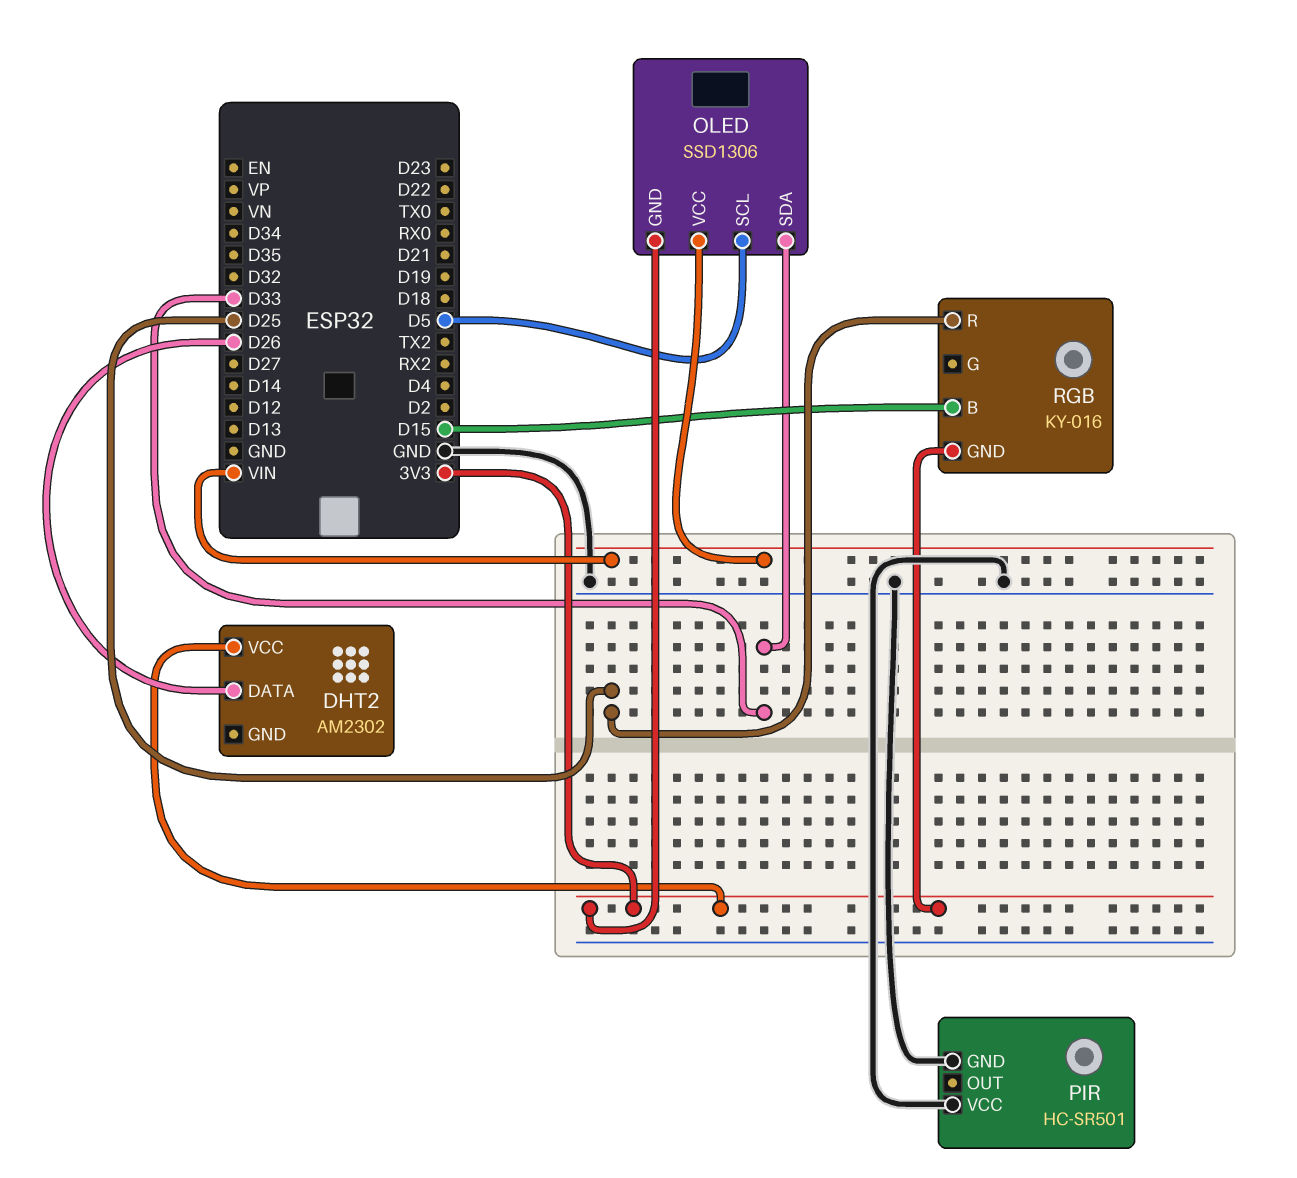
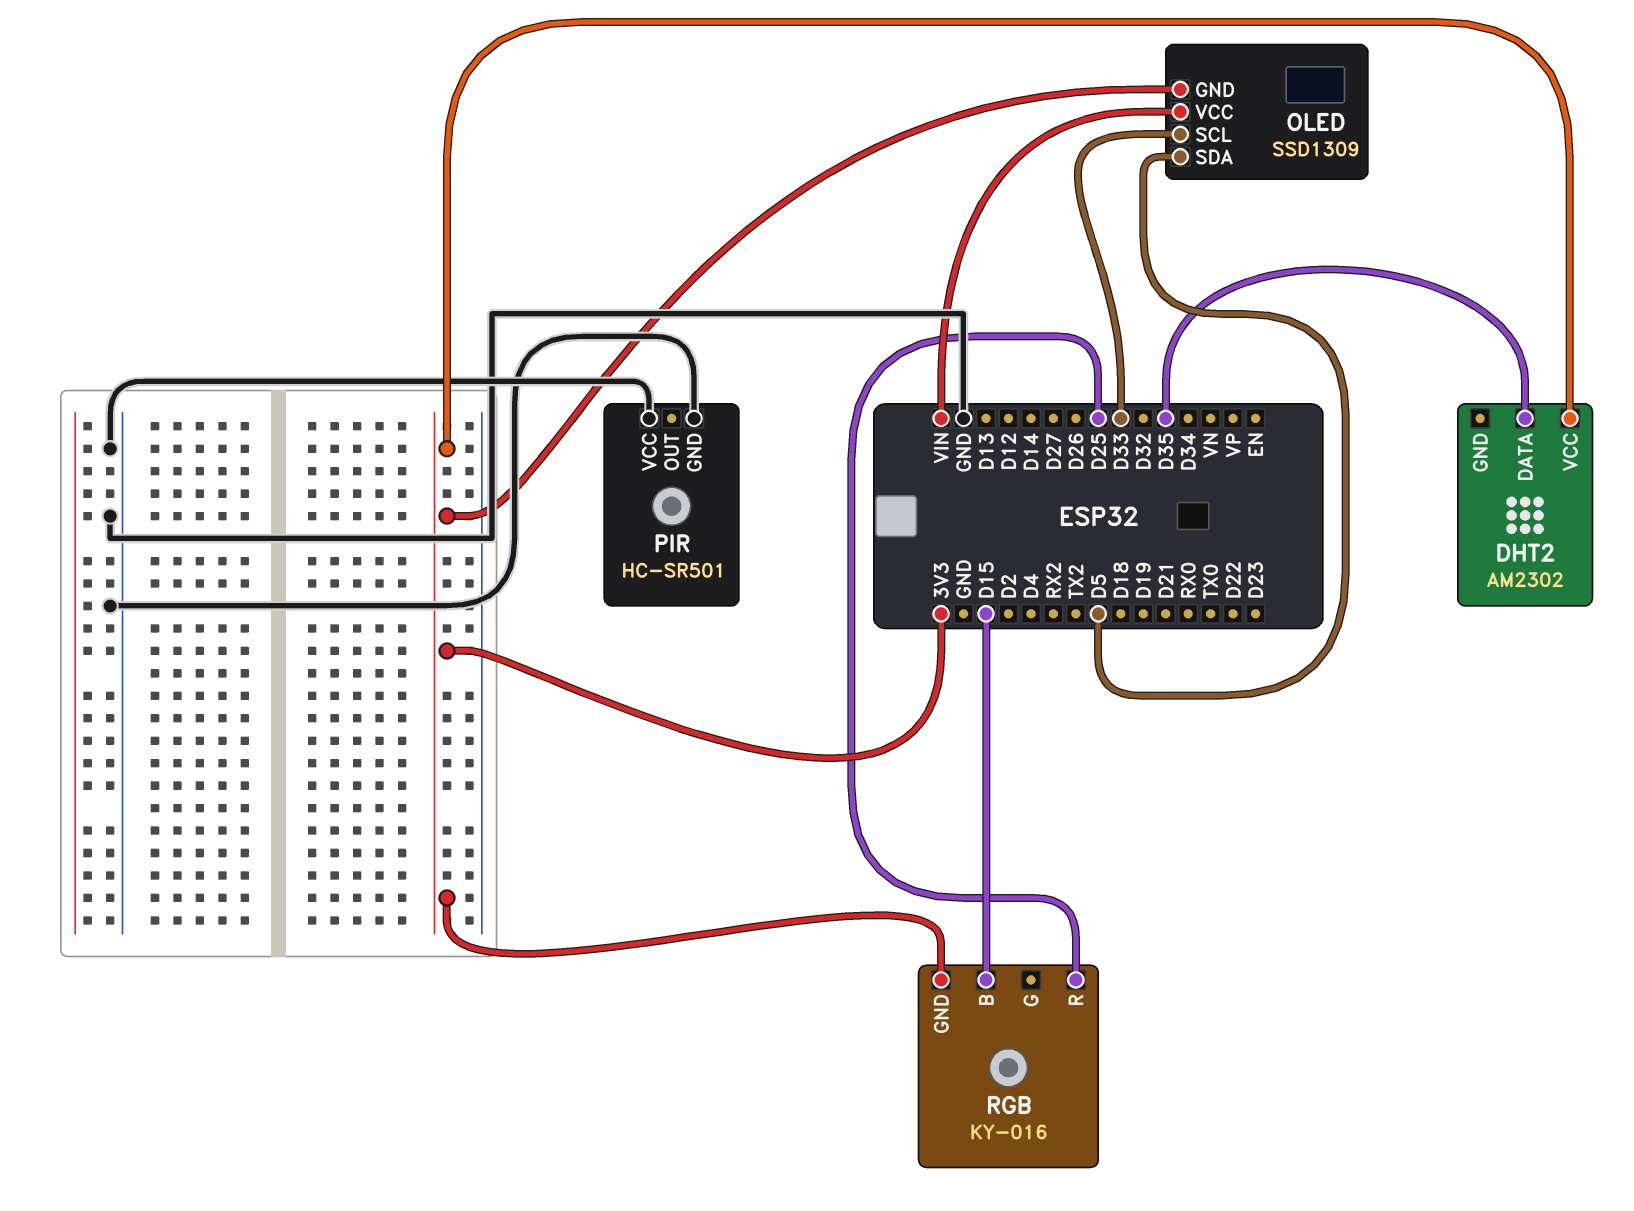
DHT2 pin DATA: D26 -> D35
OLED: SSD1306 -> SSD1309
OLED pin SCL: D5 -> D33
OLED pin SDA: D33 -> D5

